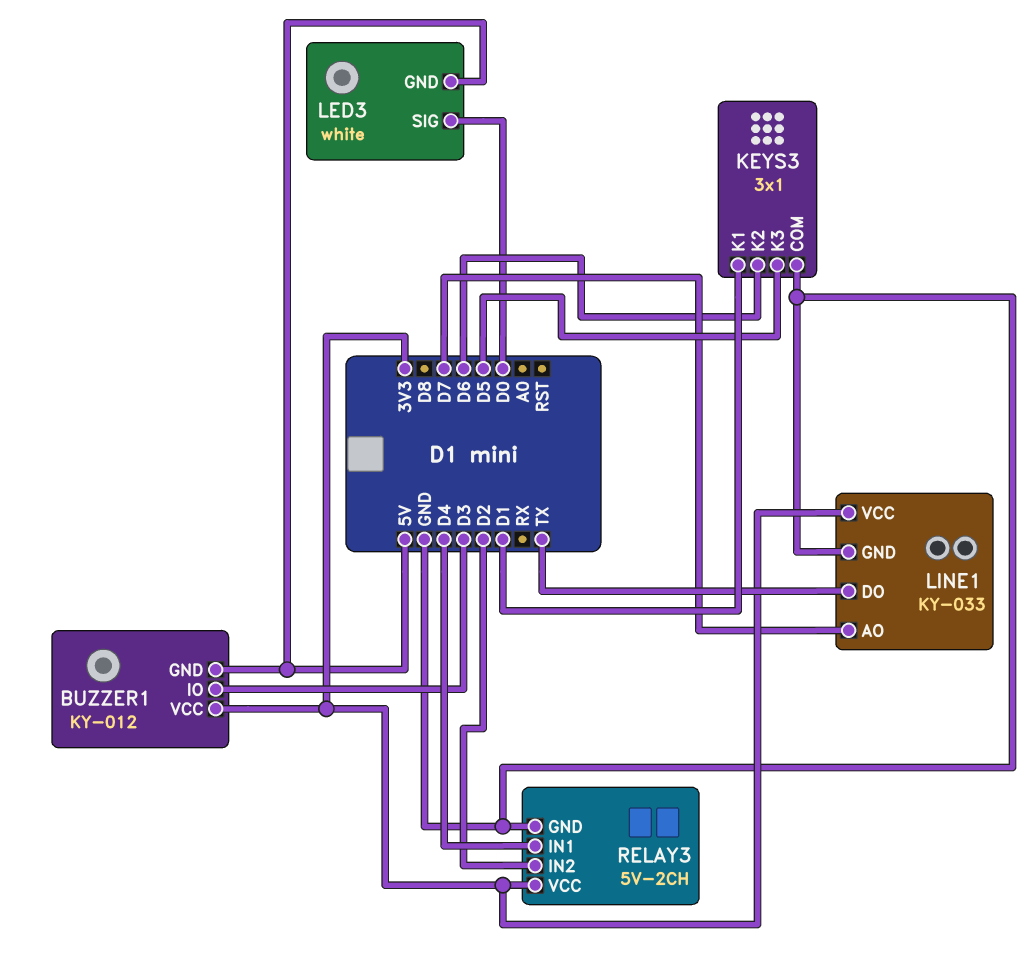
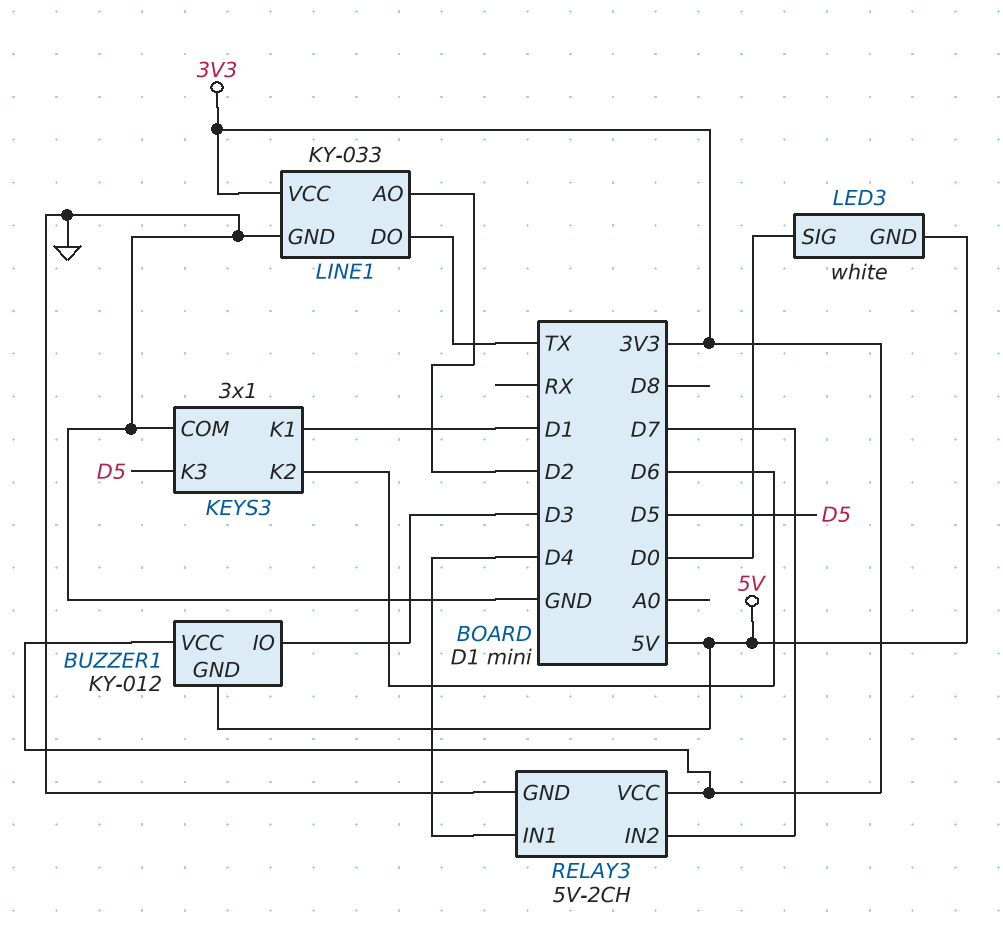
LINE1 pin AO: D7 -> D2
RELAY3 pin IN2: D2 -> D7

